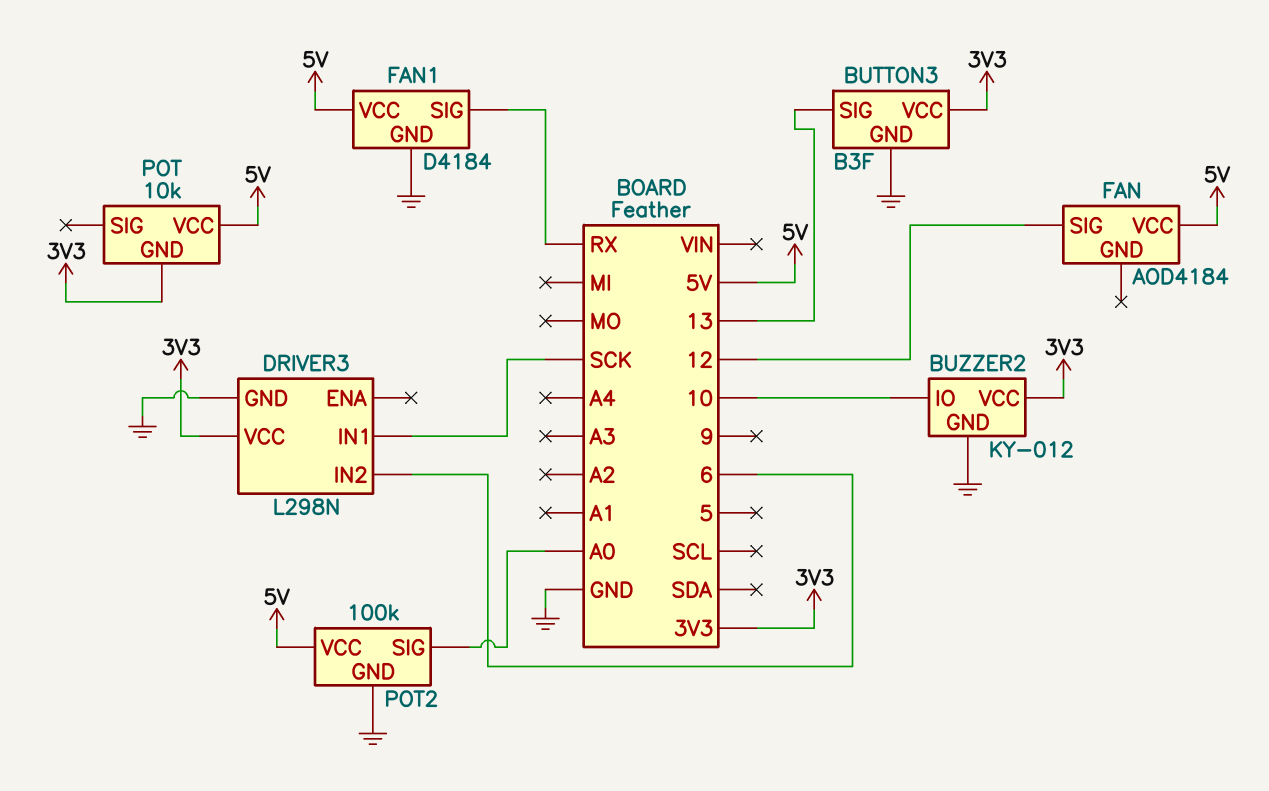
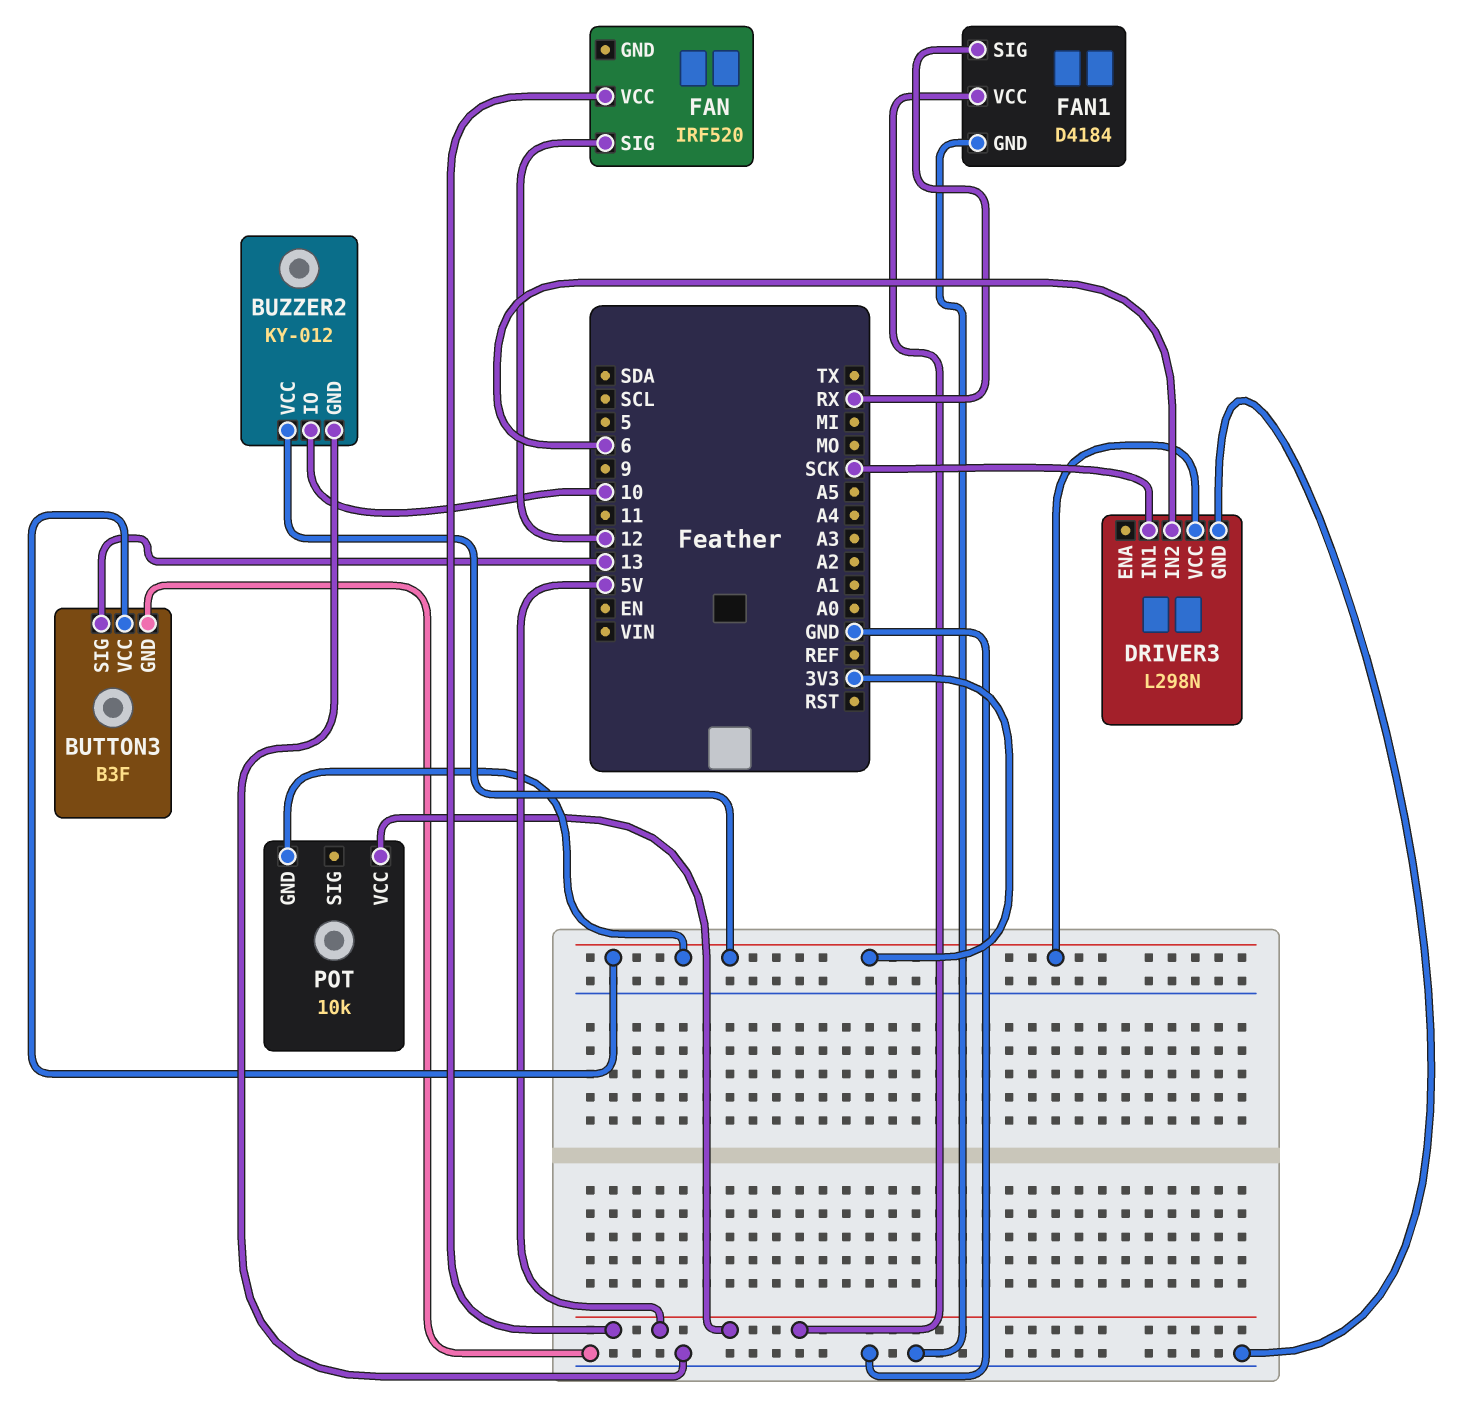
FAN: AOD4184 -> IRF520
POT2: 100k -> none
POT2 pin GND: GND -> none
POT2 pin SIG: A0 -> none
POT2 pin VCC: 5V -> none

